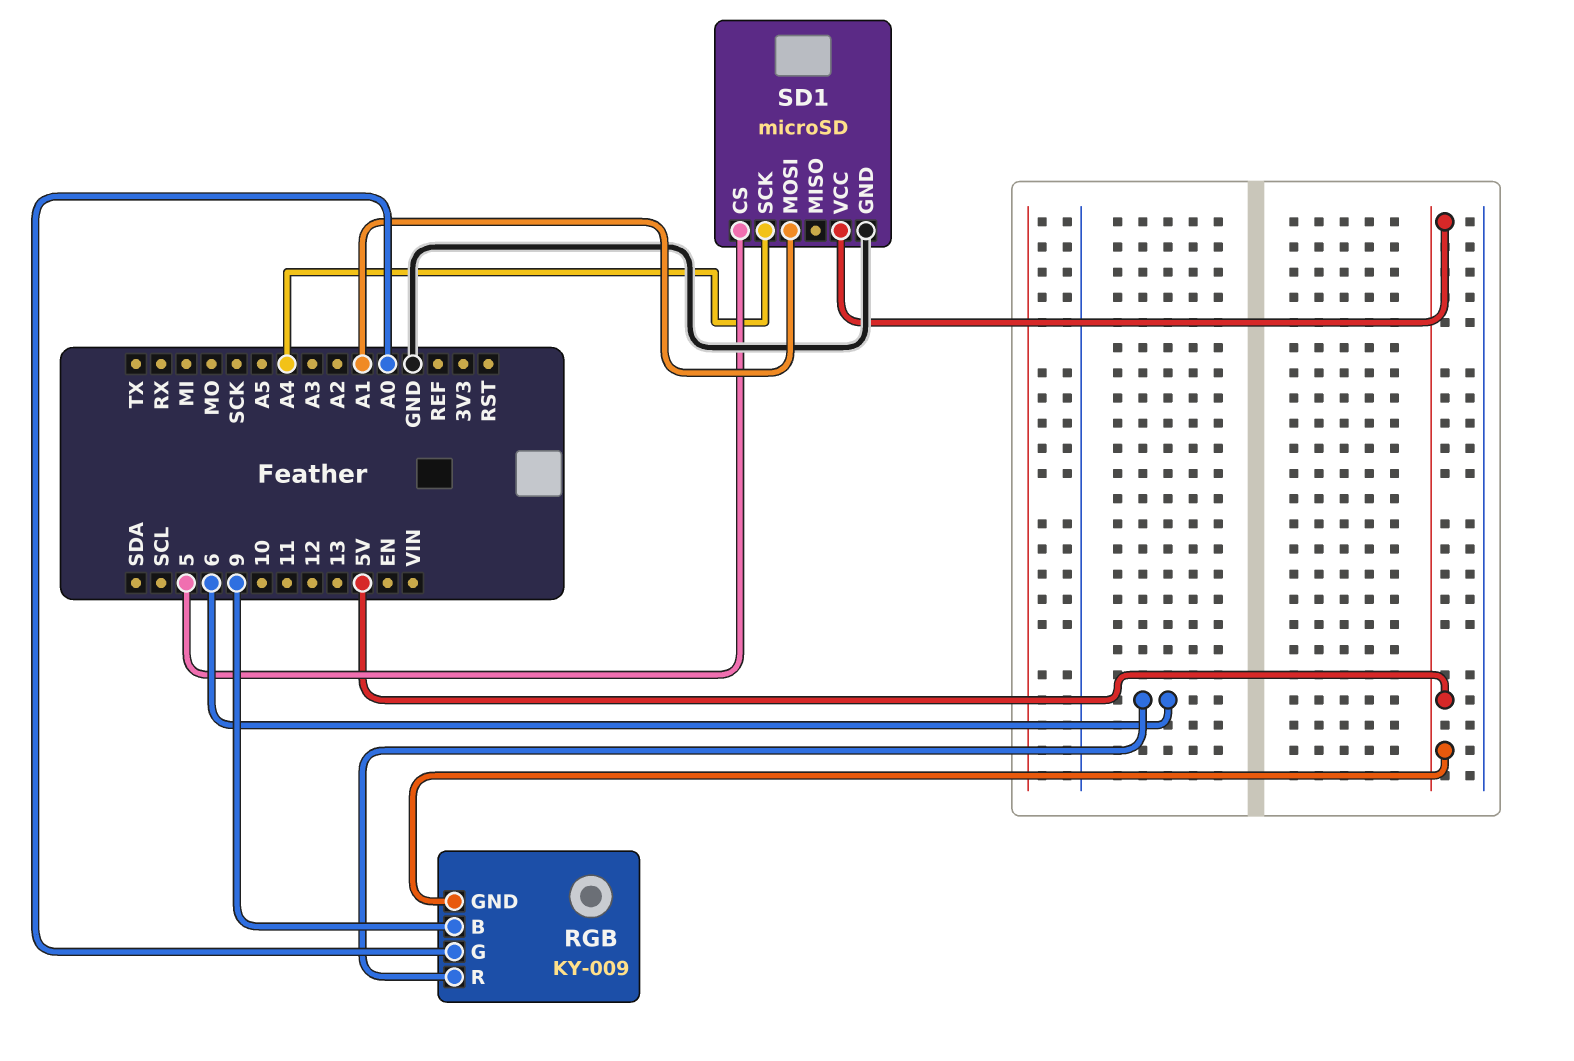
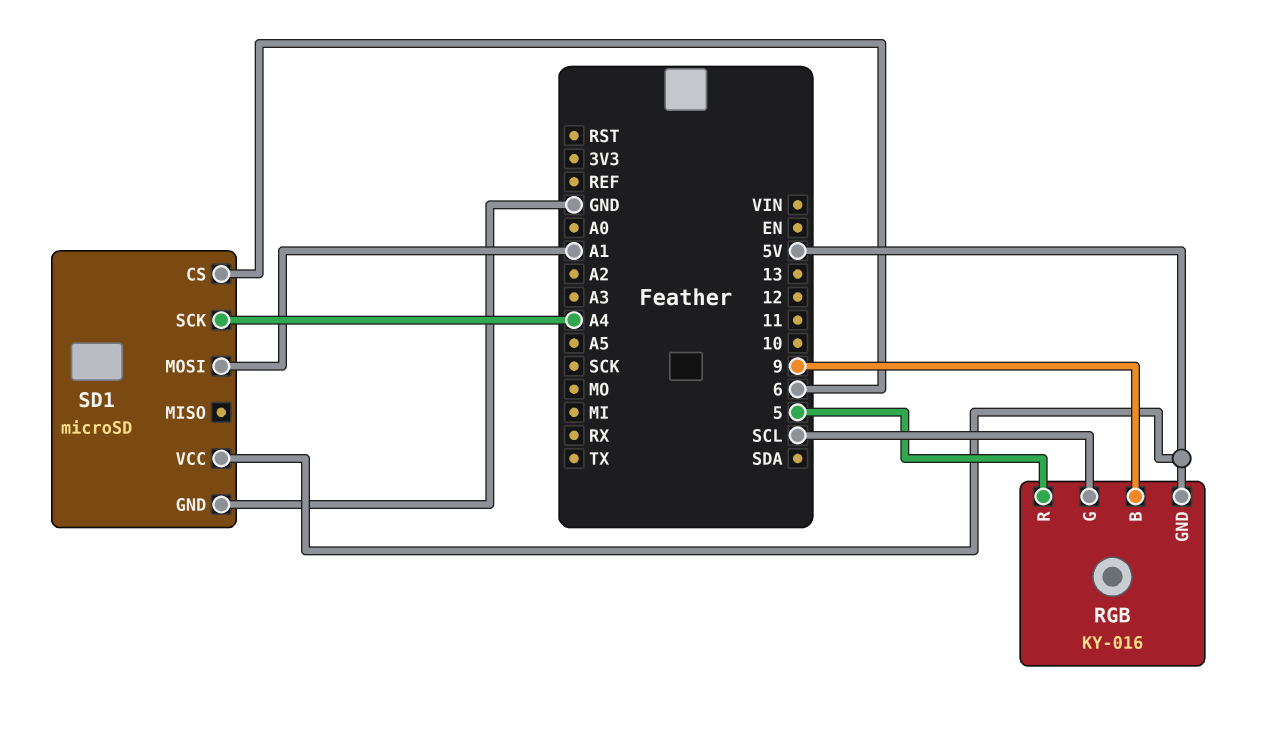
RGB: KY-009 -> KY-016
RGB pin G: A0 -> SCL
RGB pin R: 6 -> 5
SD1 pin CS: 5 -> 6

